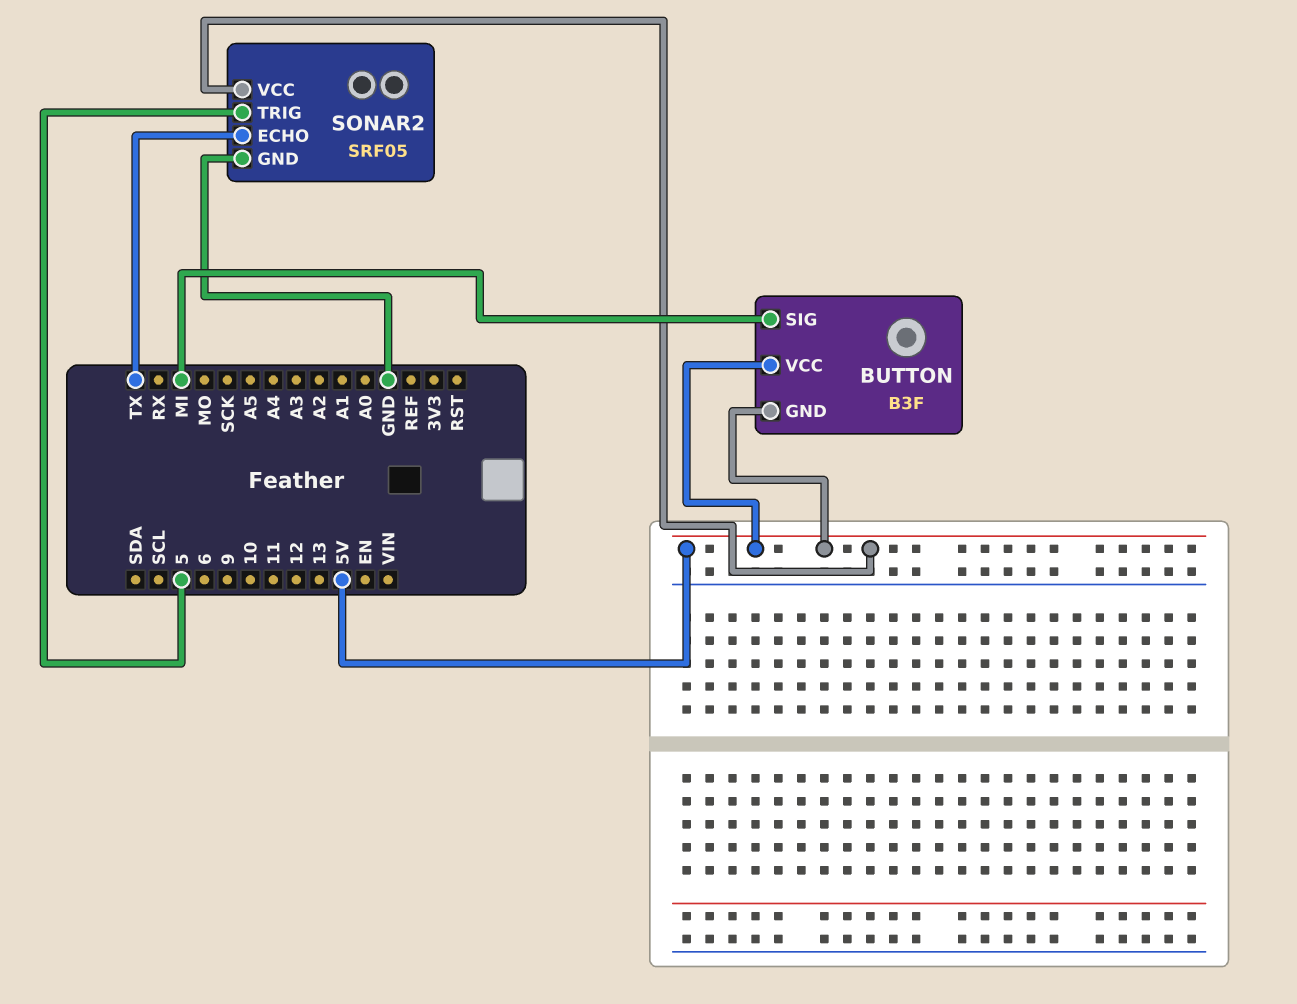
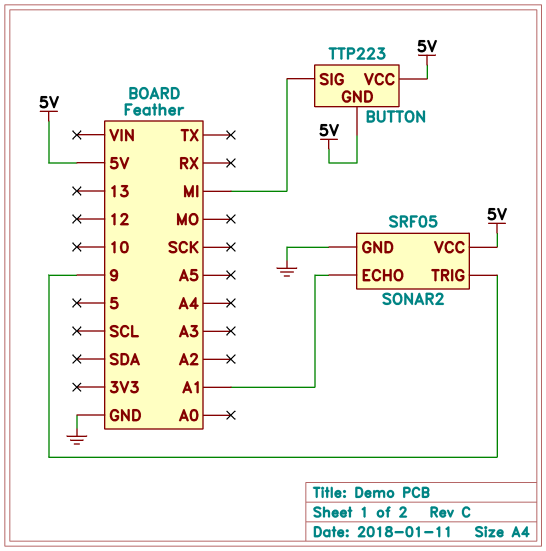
BUTTON: B3F -> TTP223
SONAR2 pin ECHO: TX -> A1
SONAR2 pin TRIG: 5 -> 9

